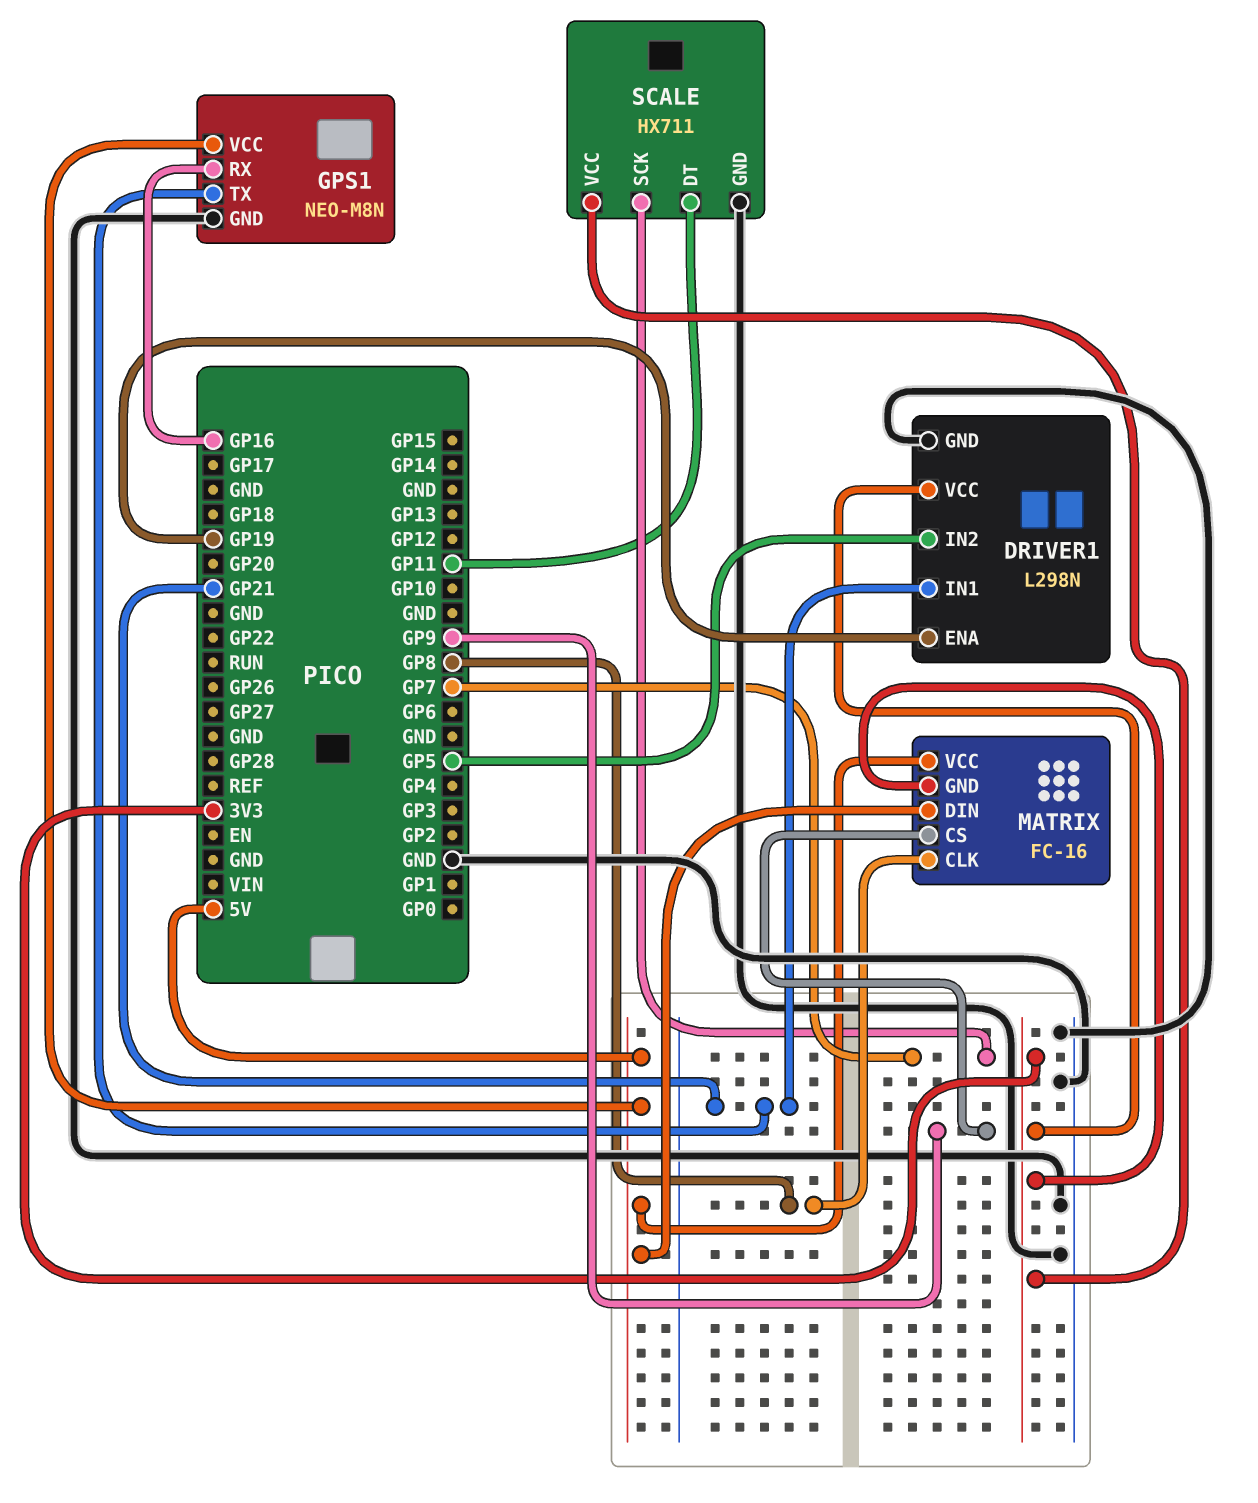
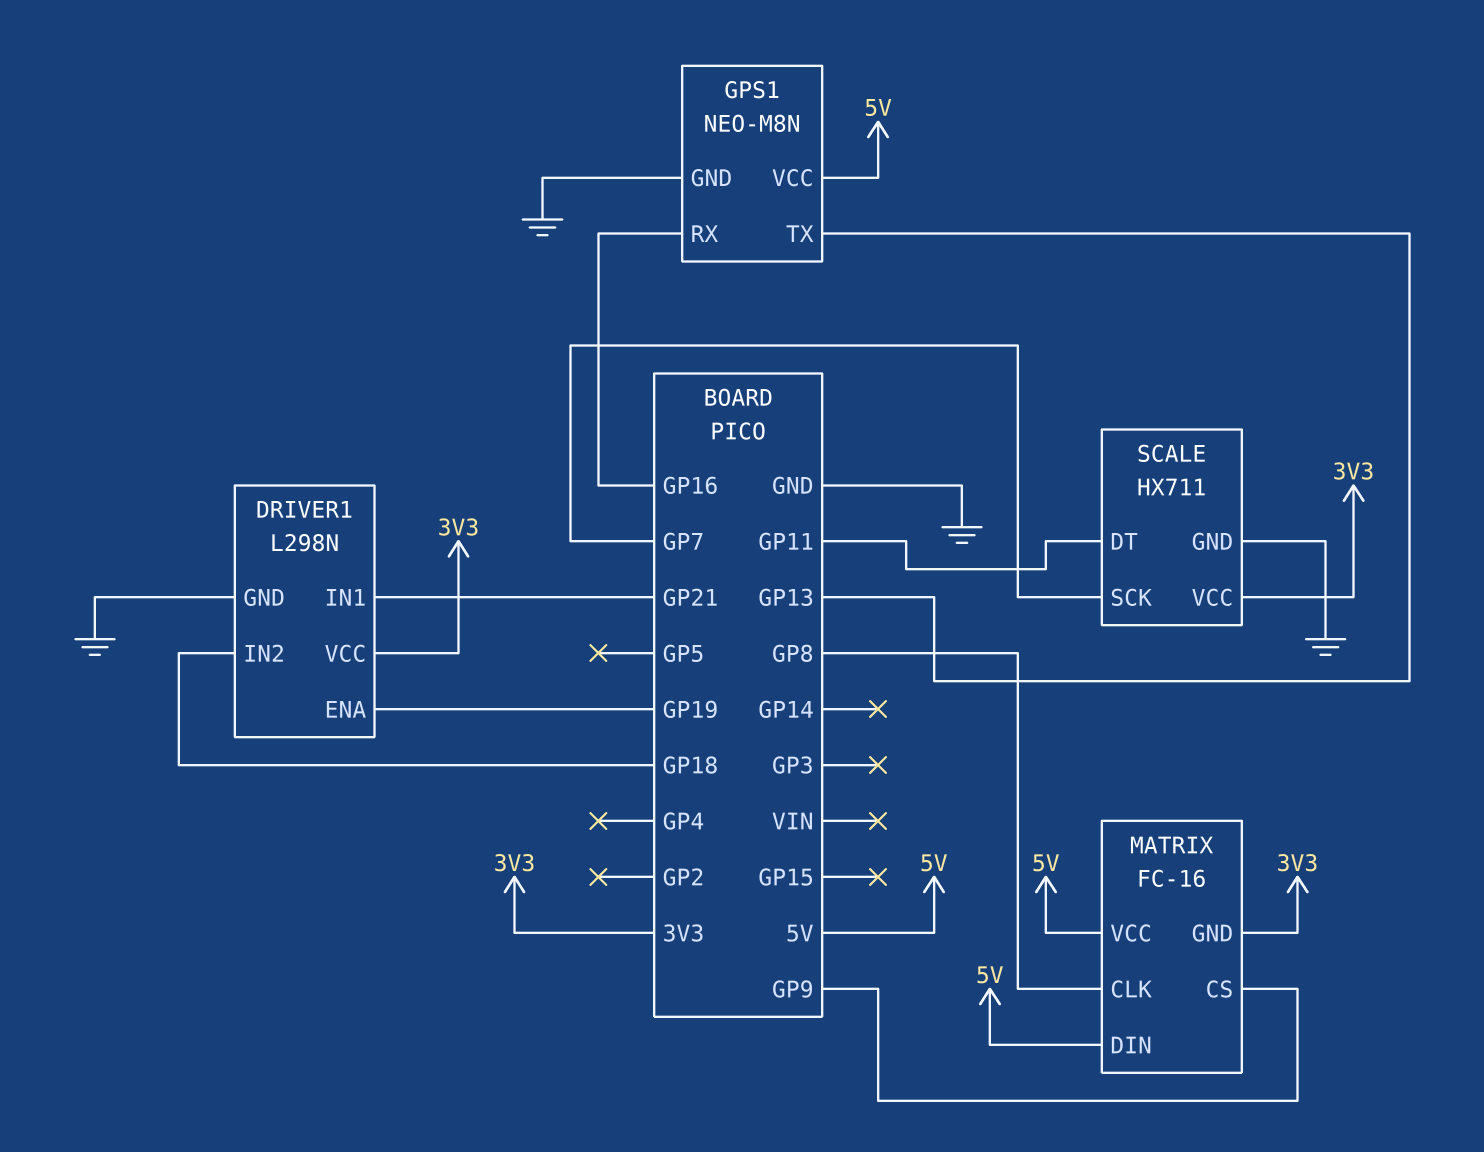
DRIVER1 pin IN2: GP5 -> GP18
GPS1 pin TX: GP21 -> GP13

